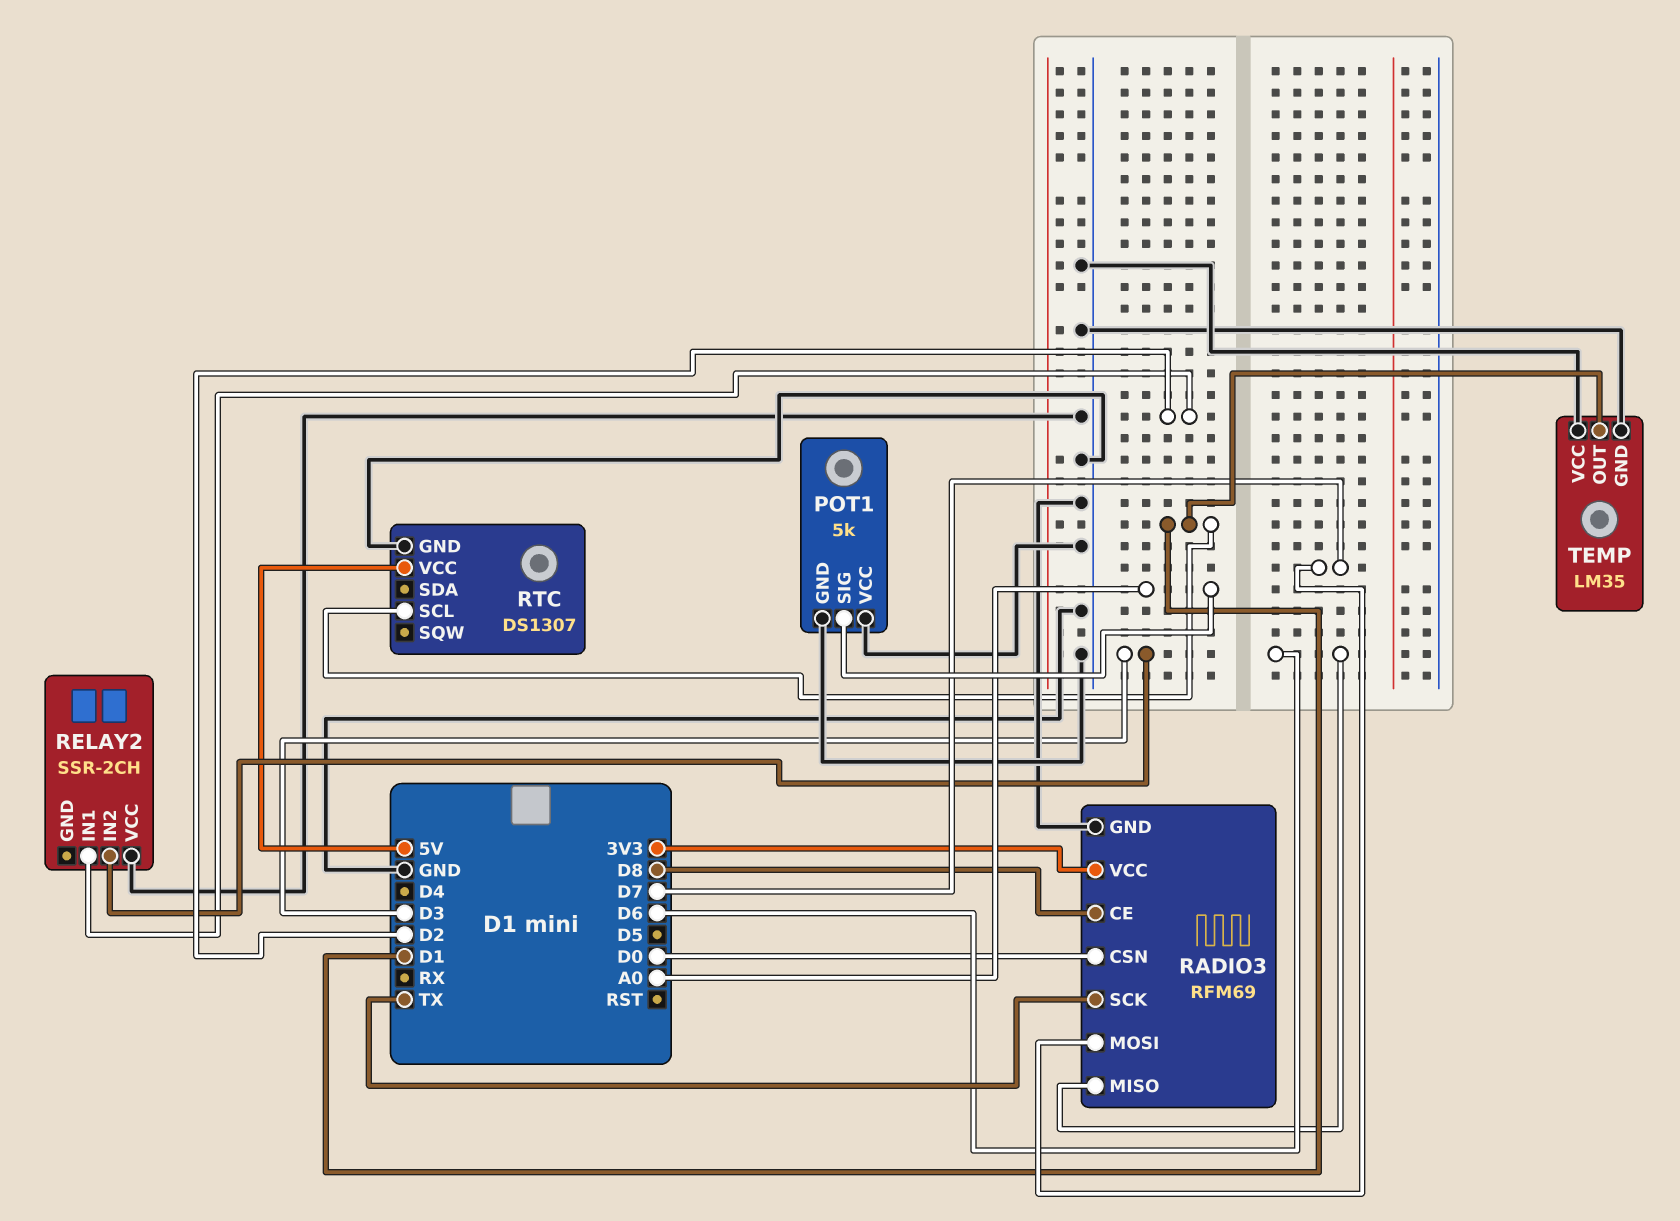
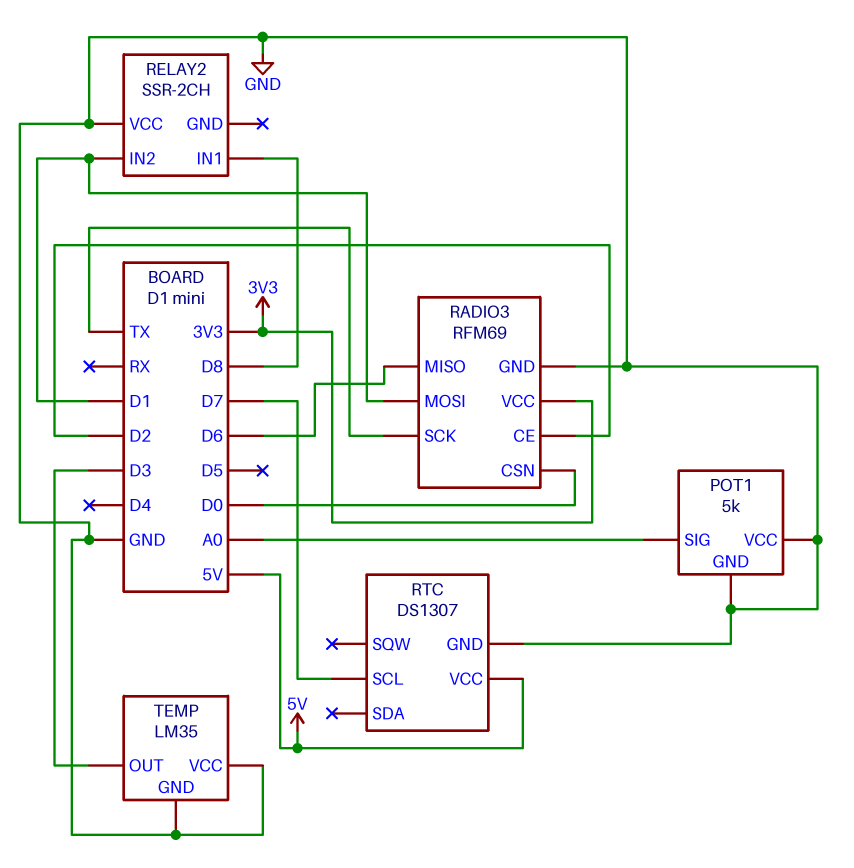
RADIO3 pin CE: D8 -> D2
RADIO3 pin MOSI: D7 -> D1
RELAY2 pin IN1: D2 -> D8
RELAY2 pin IN2: D3 -> D1
RTC pin SCL: D1 -> D7
TEMP pin OUT: D1 -> D3

